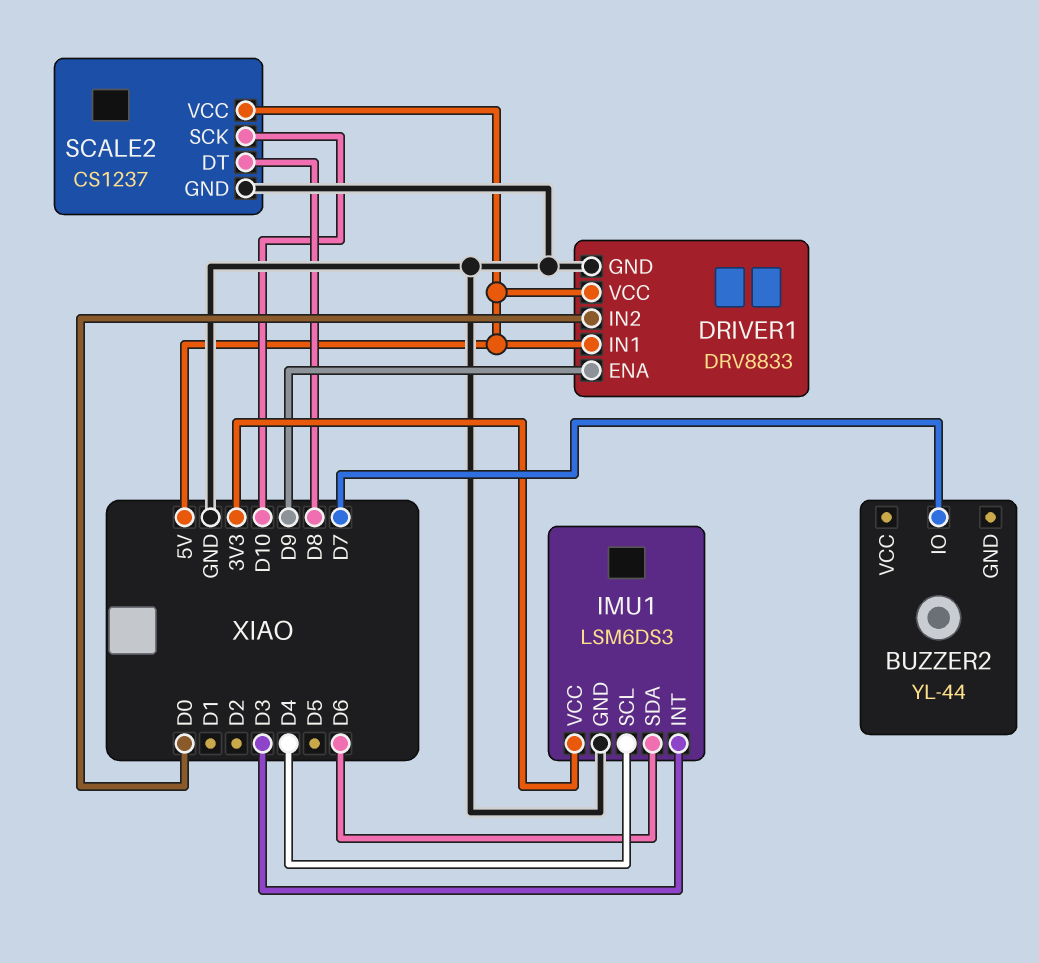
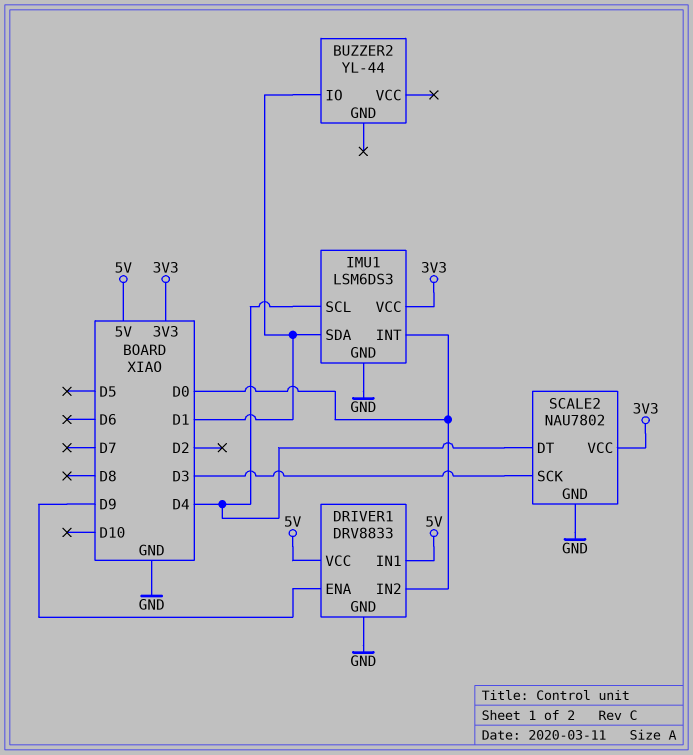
BUZZER2 pin IO: D7 -> D1
IMU1 pin INT: D3 -> D0
IMU1 pin SDA: D6 -> D1
SCALE2: CS1237 -> NAU7802
SCALE2 pin DT: D8 -> D4
SCALE2 pin SCK: D10 -> D3
SCALE2 pin VCC: 5V -> 3V3

